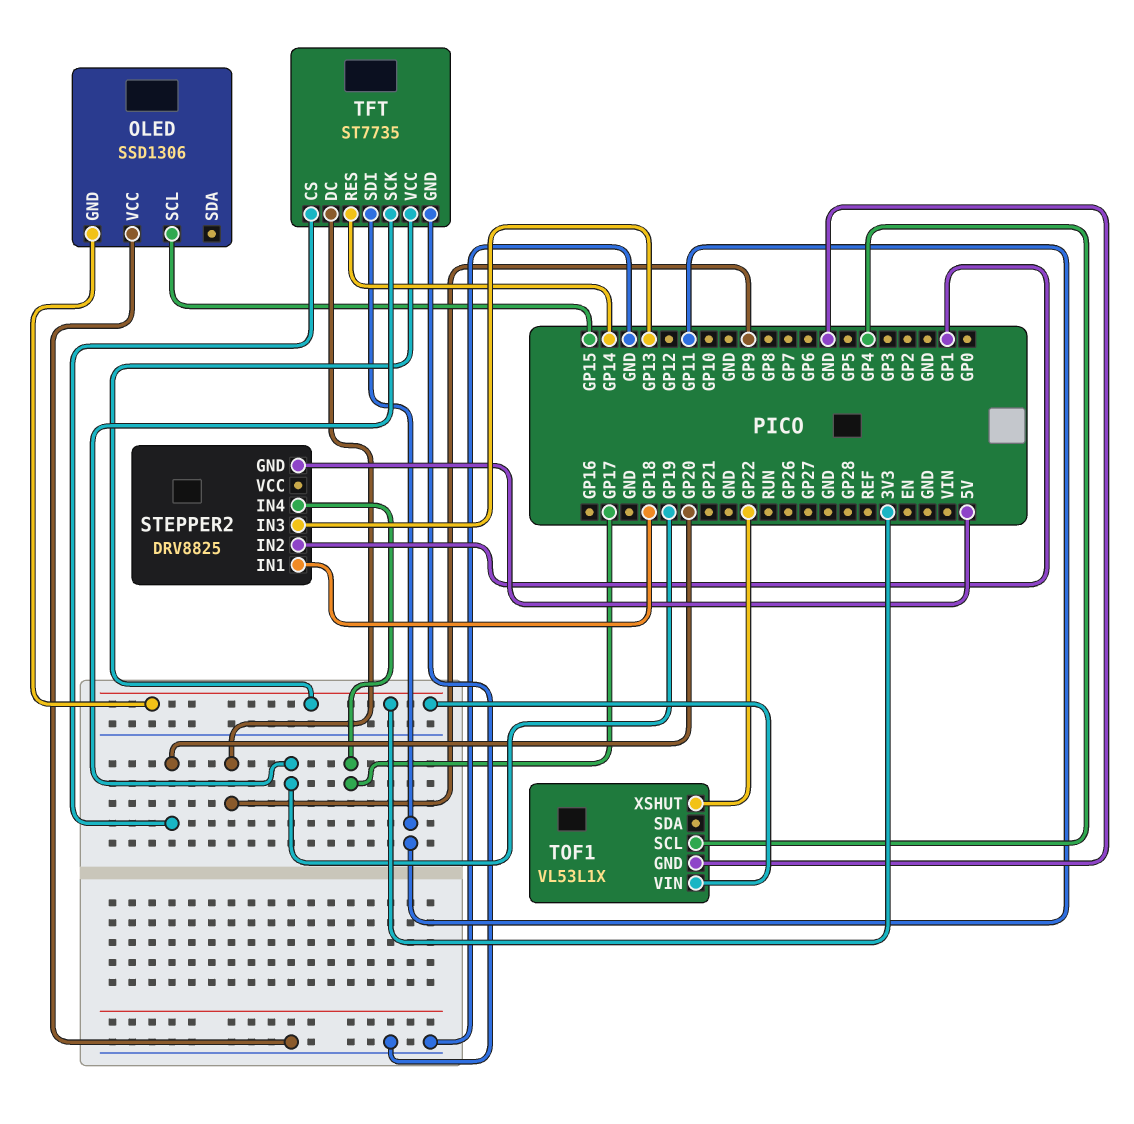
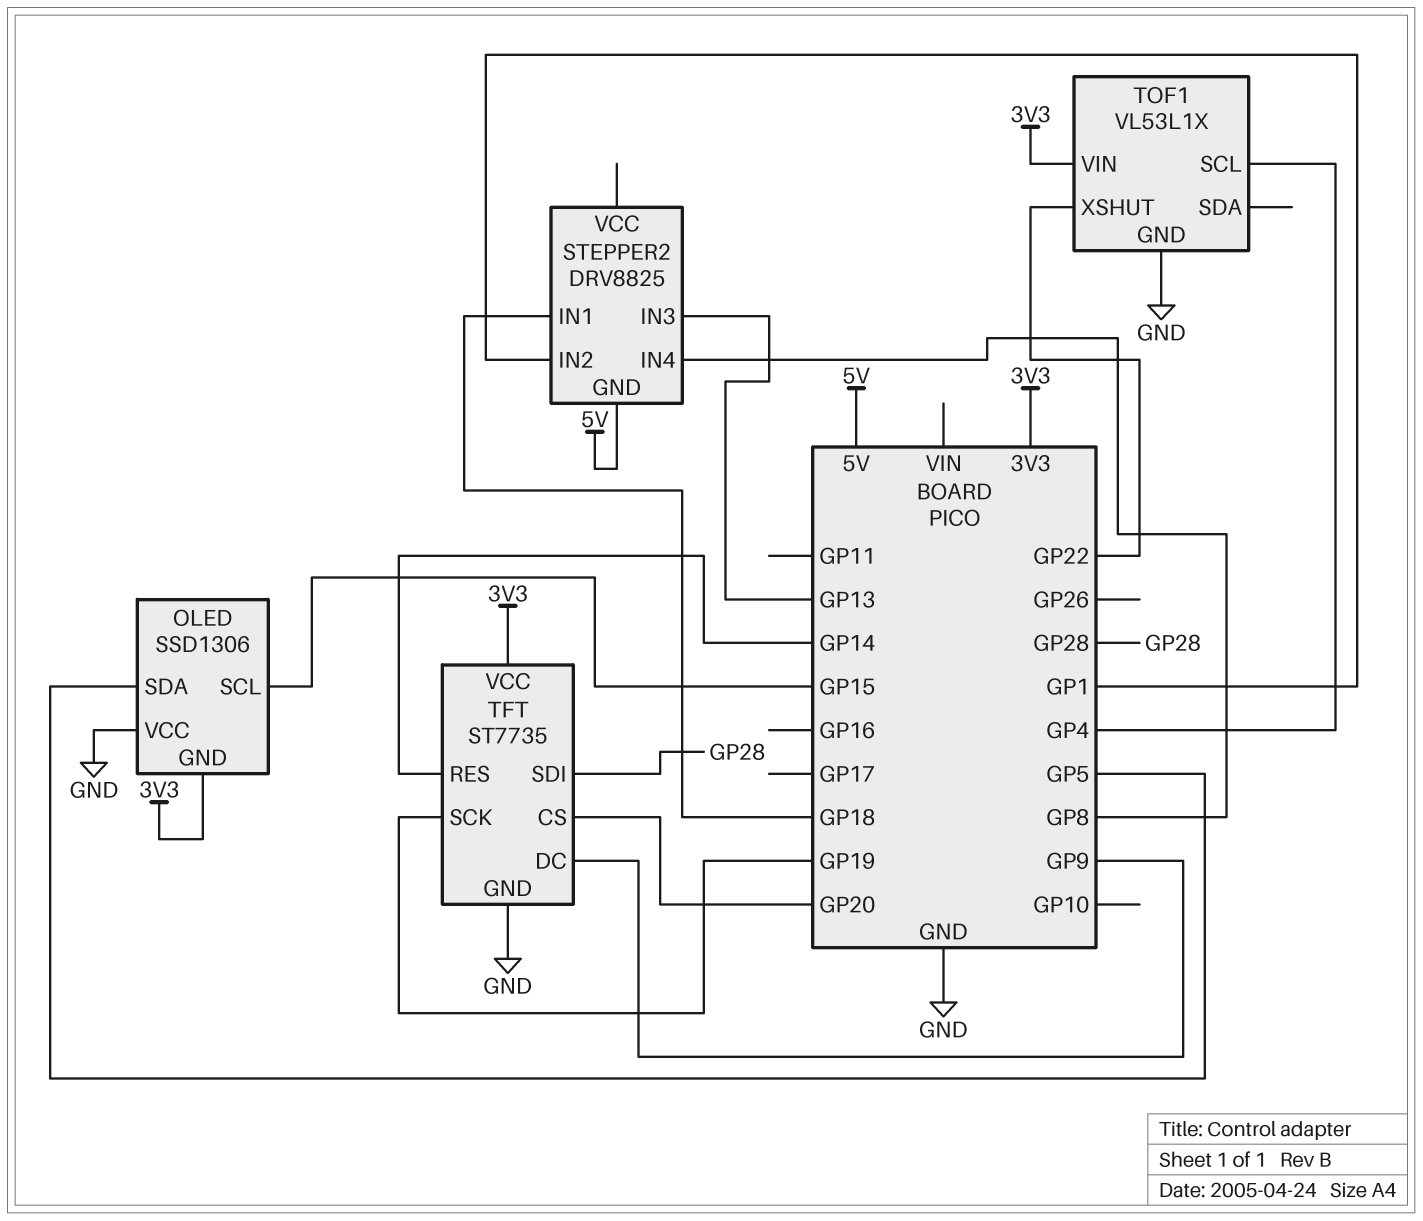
OLED pin SDA: none -> GP5
STEPPER2 pin IN4: GP17 -> GP8
TFT pin SDI: GP11 -> GP28

